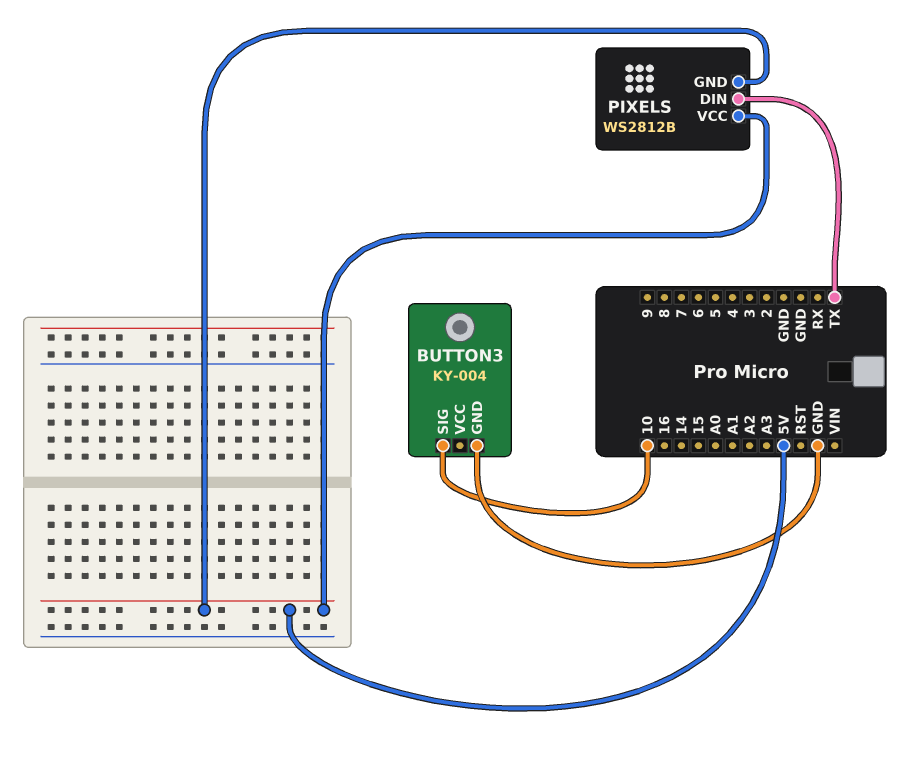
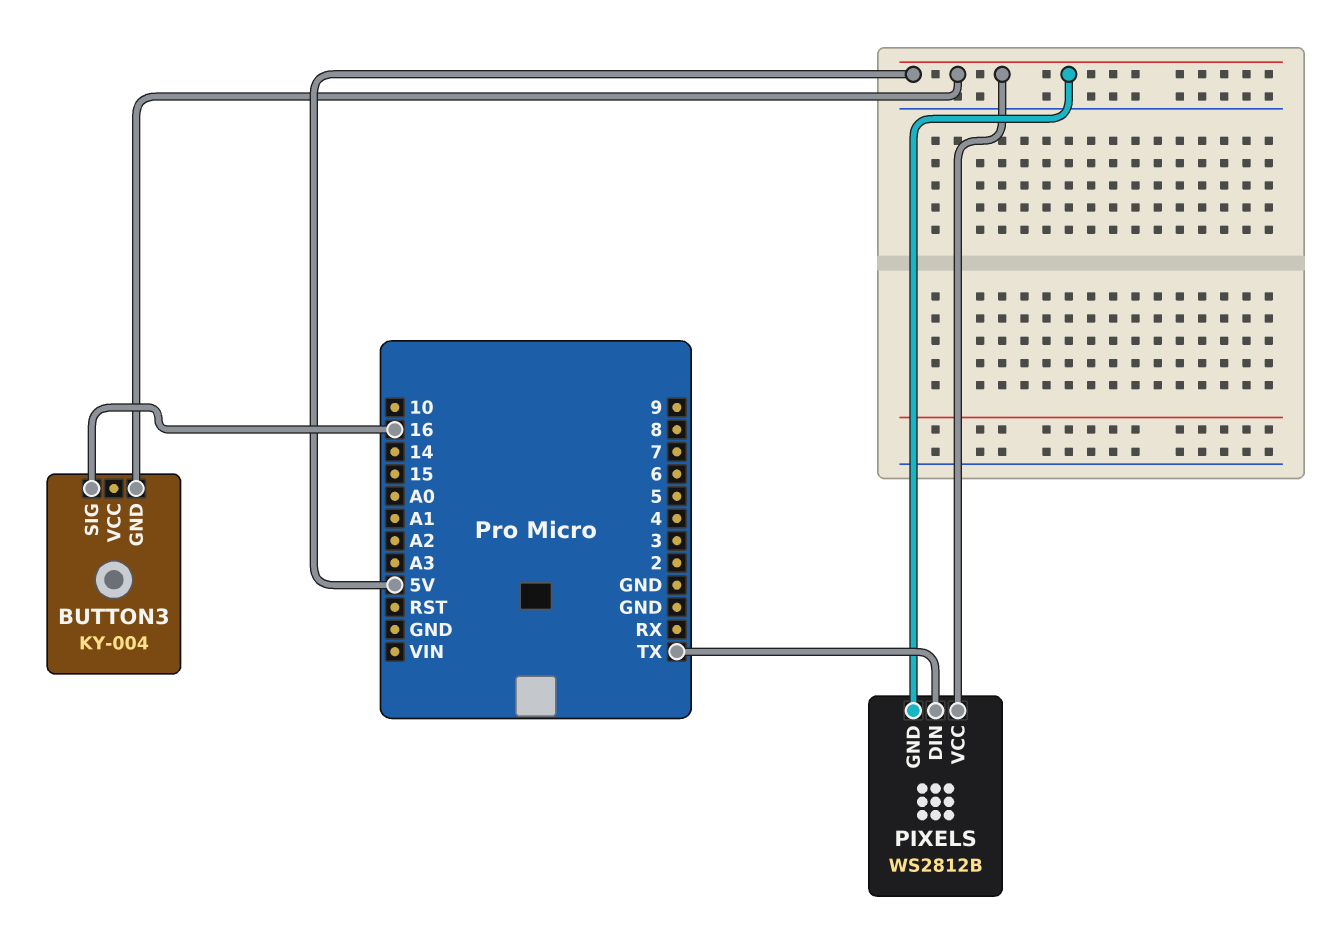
BUTTON3 pin GND: GND -> 5V
BUTTON3 pin SIG: 10 -> 16

